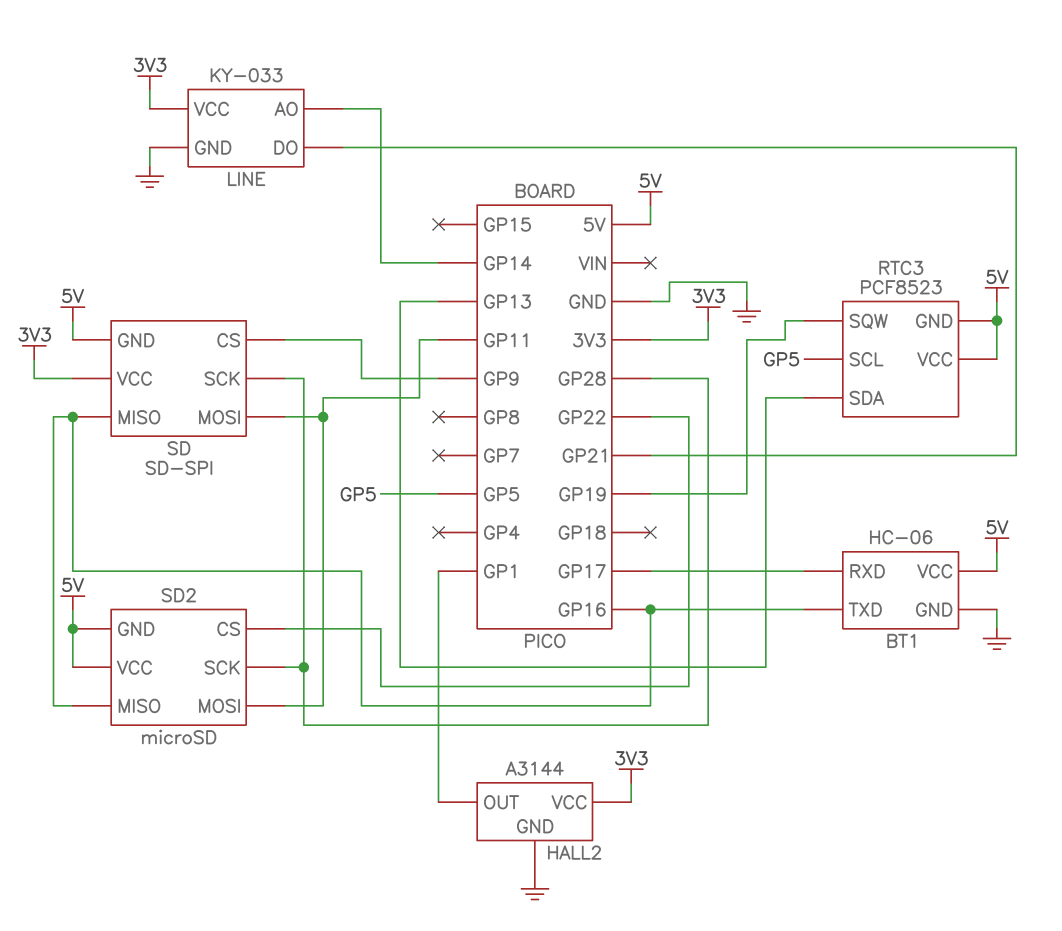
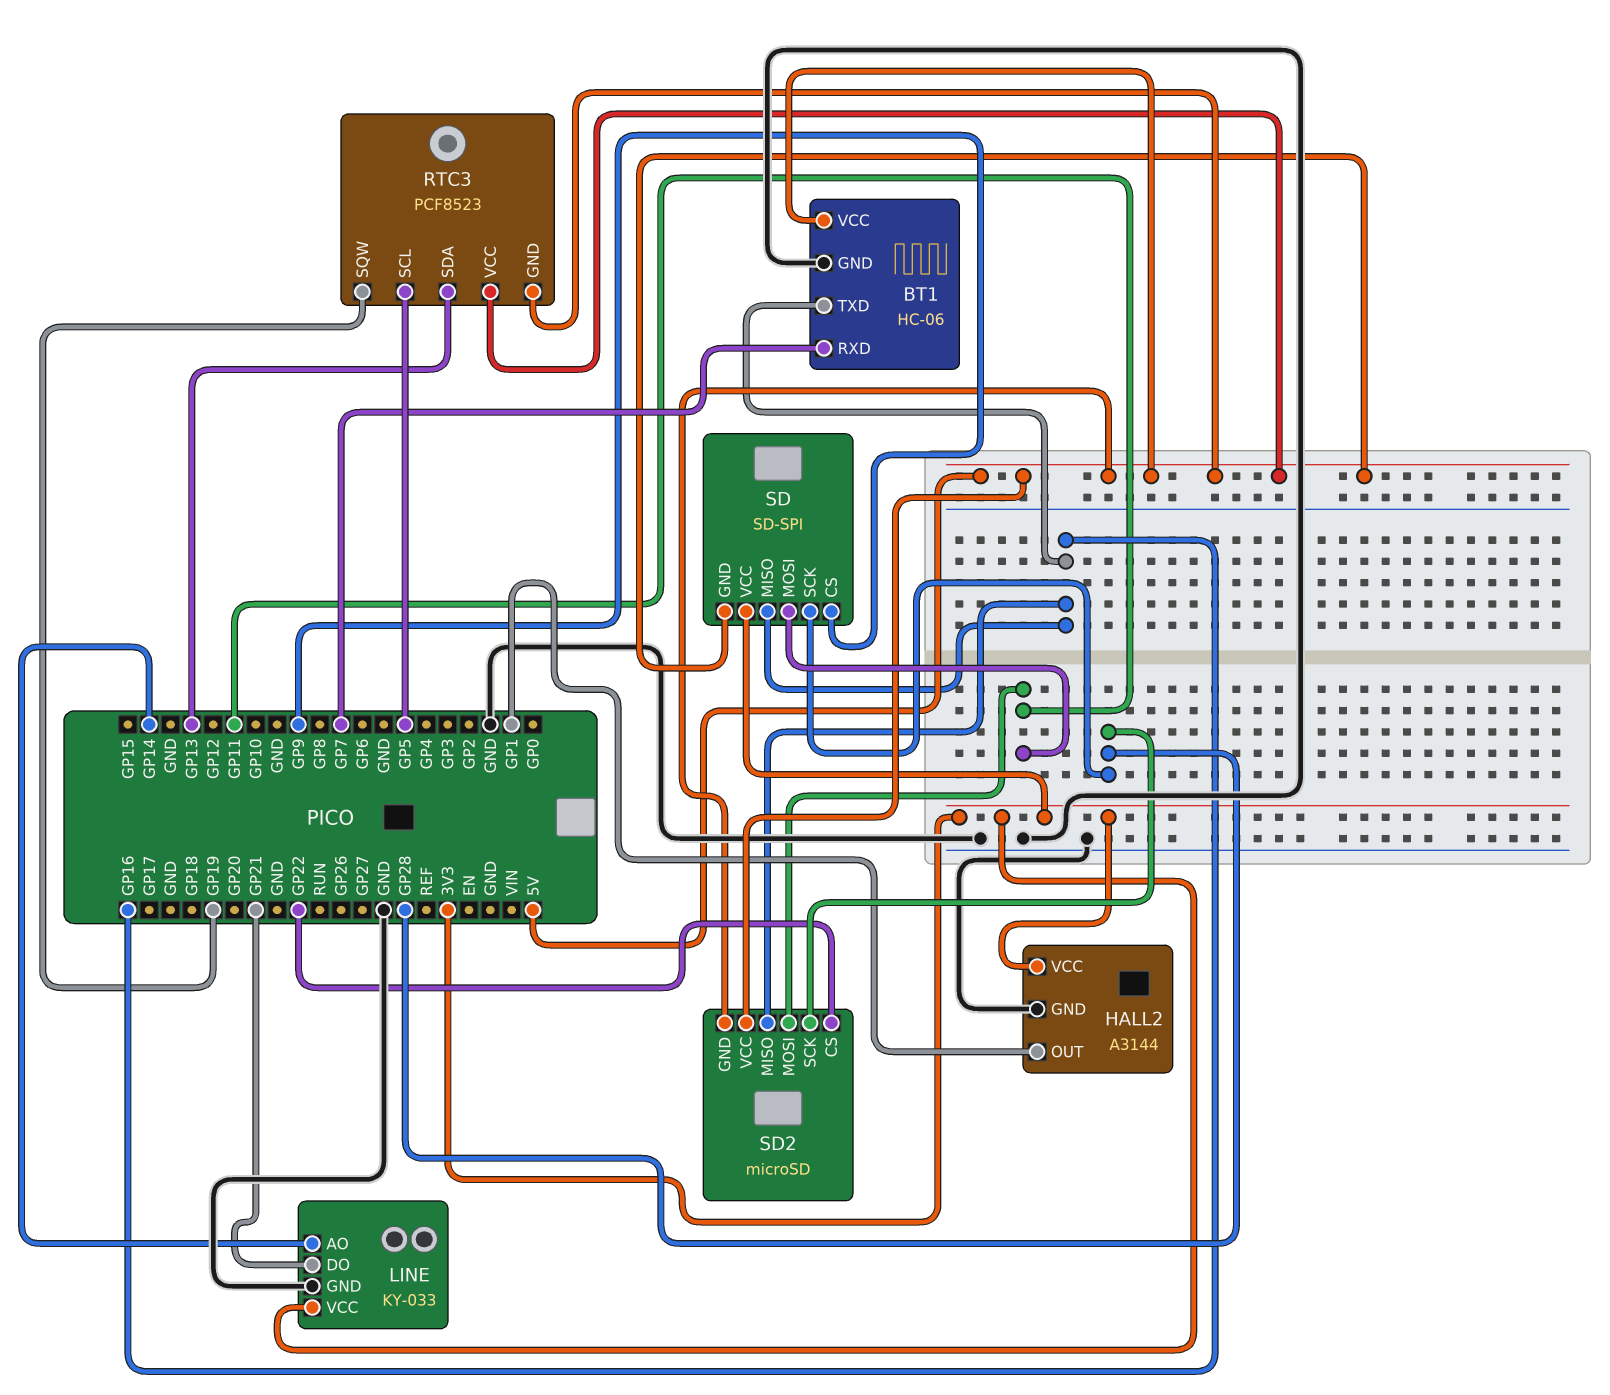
BT1 pin RXD: GP17 -> GP7

